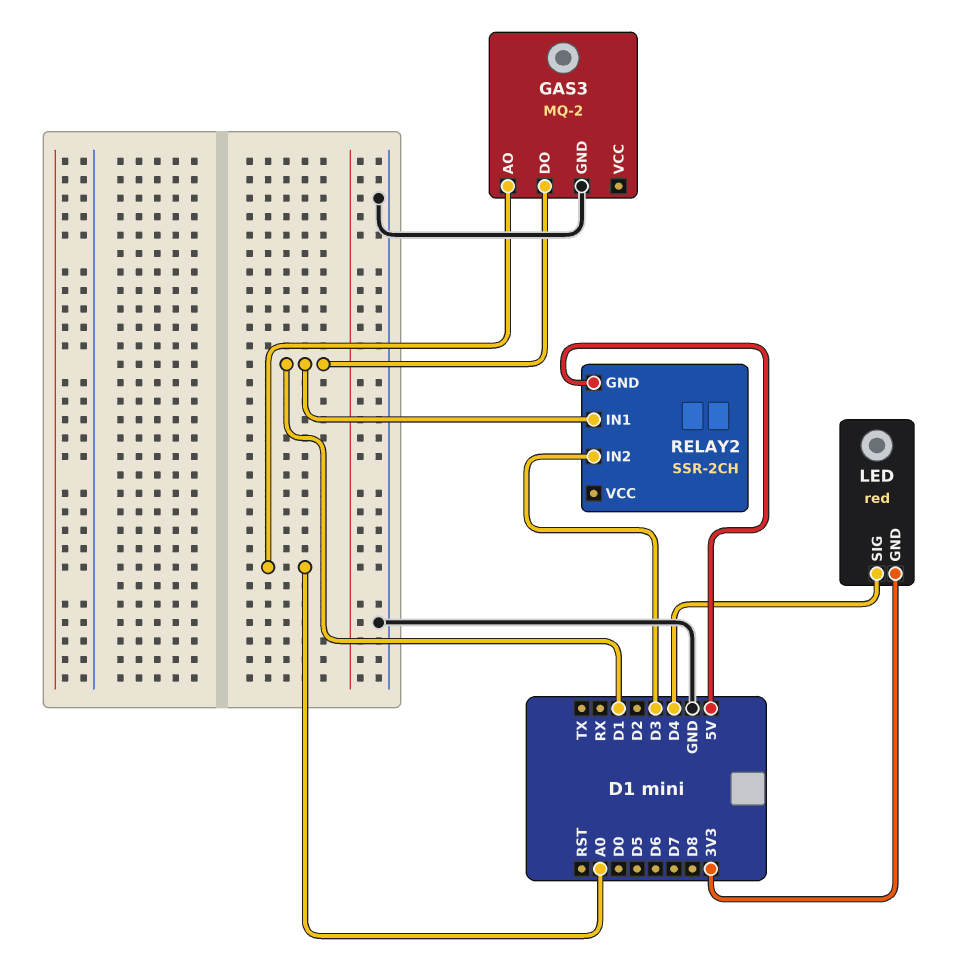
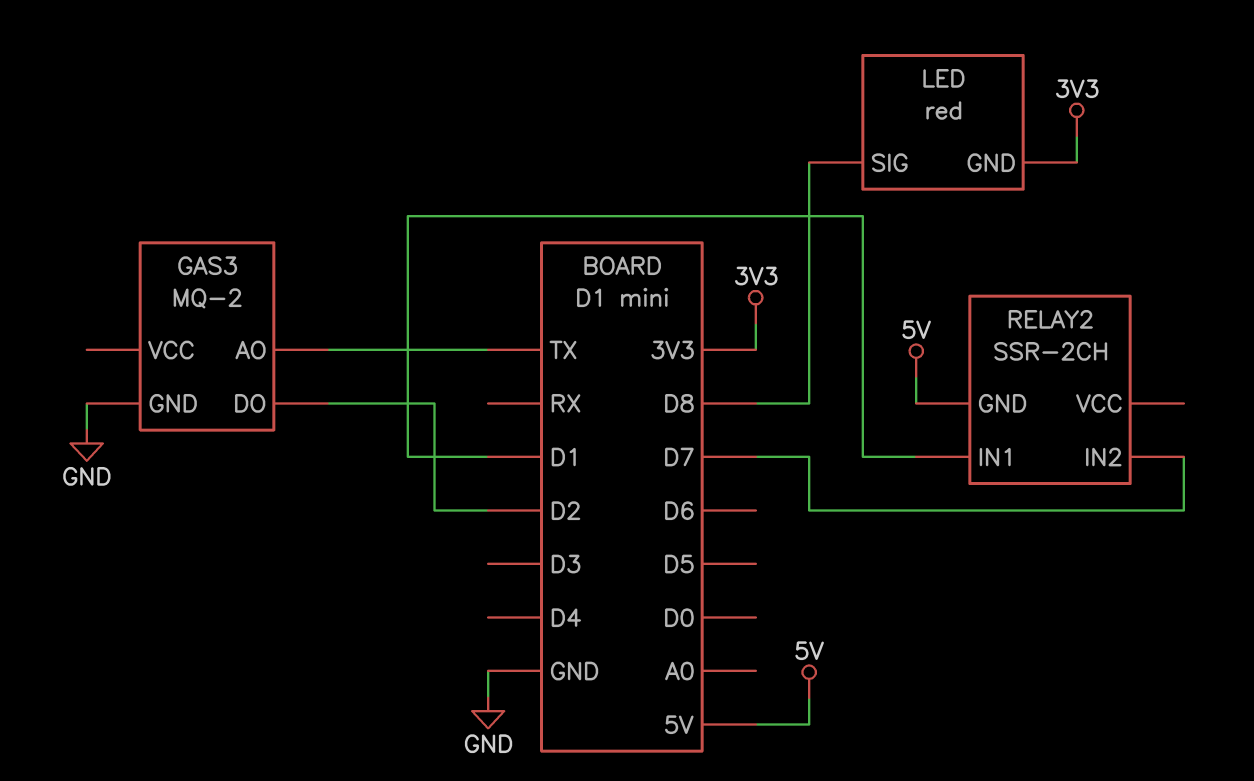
GAS3 pin AO: A0 -> TX
GAS3 pin DO: D1 -> D2
LED pin SIG: D4 -> D8
RELAY2 pin IN2: D3 -> D7

